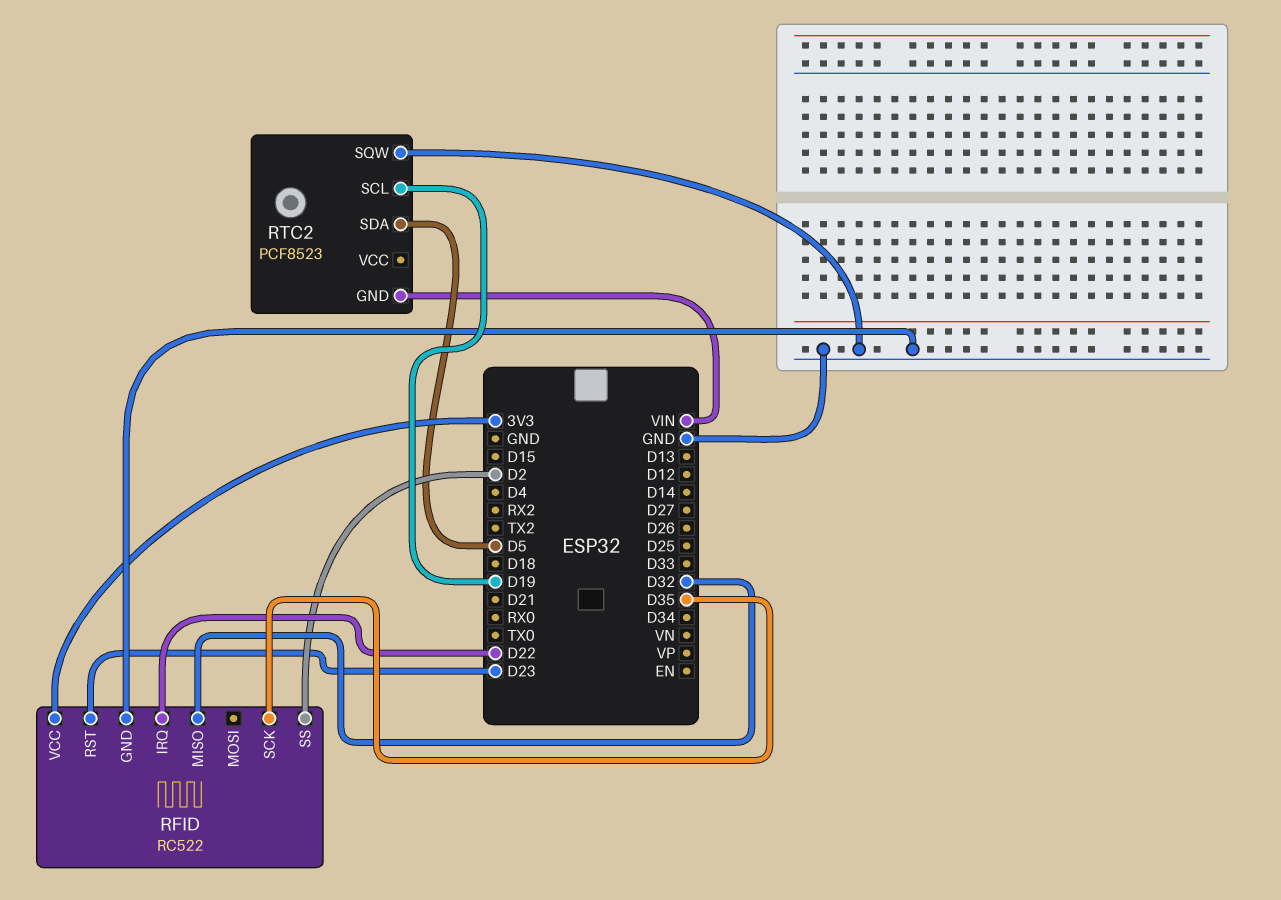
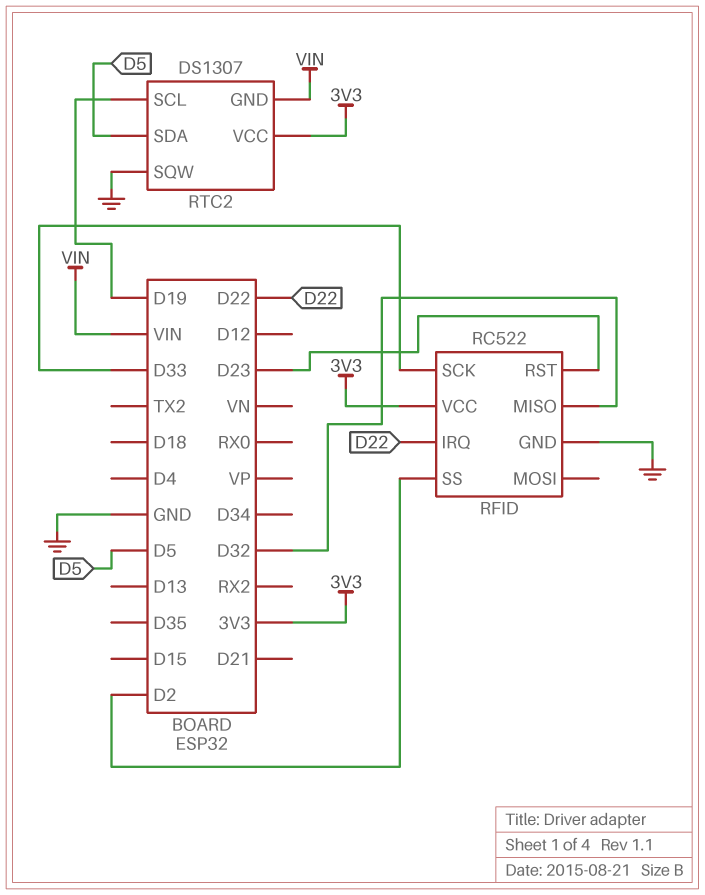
RFID pin SCK: D35 -> D33
RTC2: PCF8523 -> DS1307
RTC2 pin VCC: none -> 3V3

